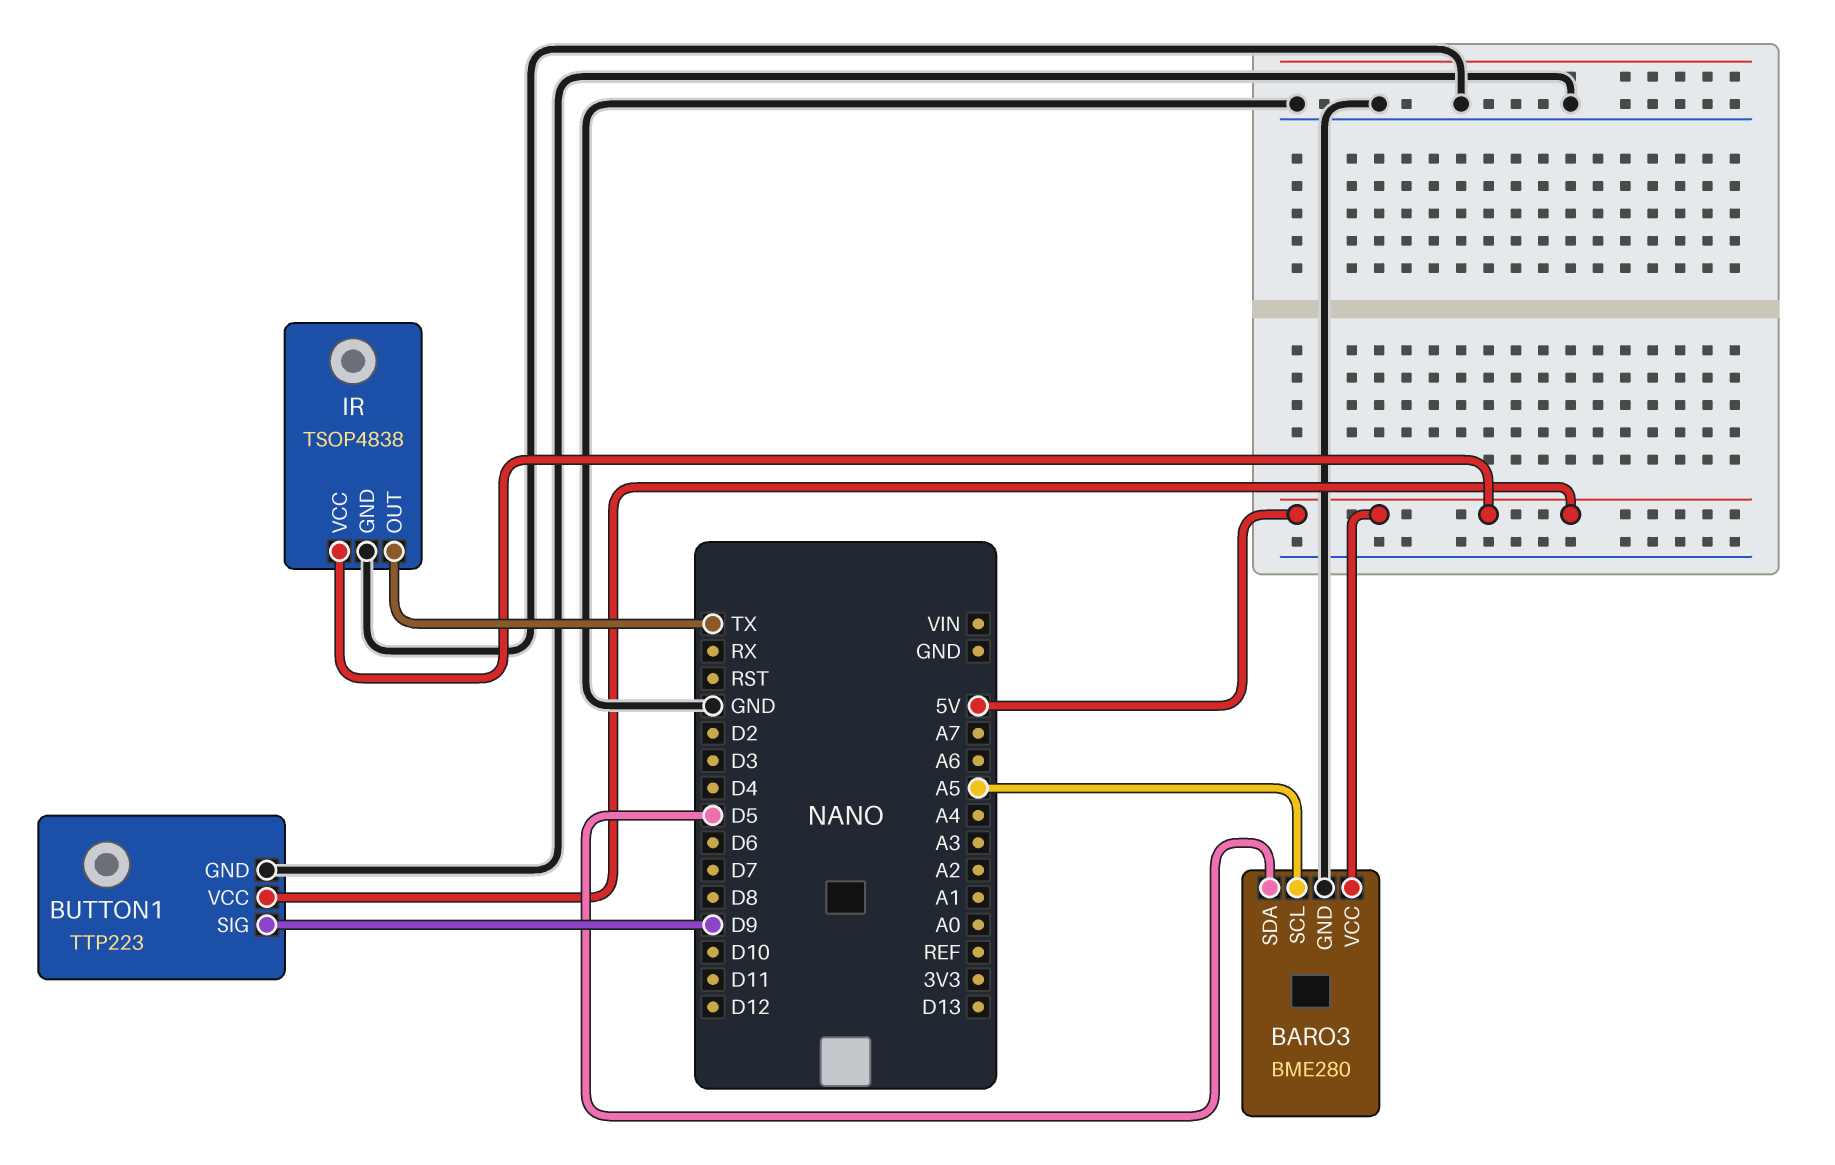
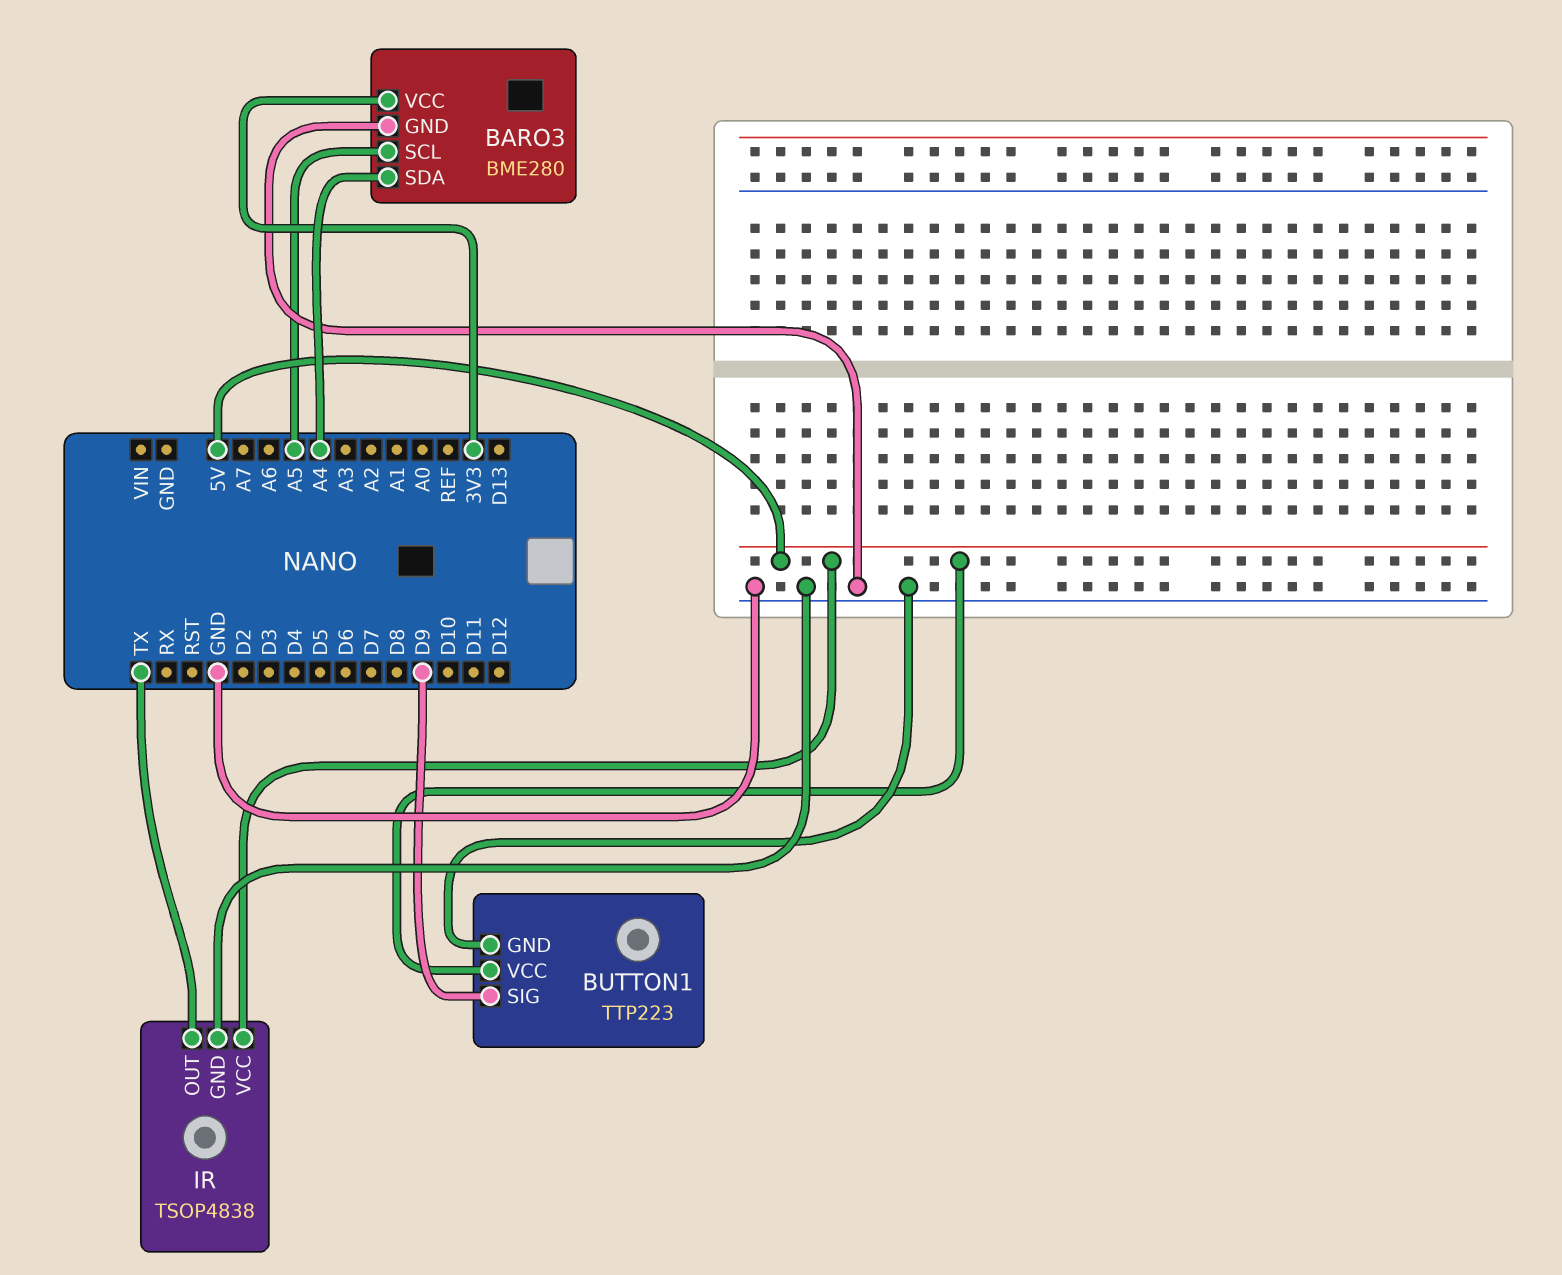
BARO3 pin SDA: D5 -> A4
BARO3 pin VCC: 5V -> 3V3

